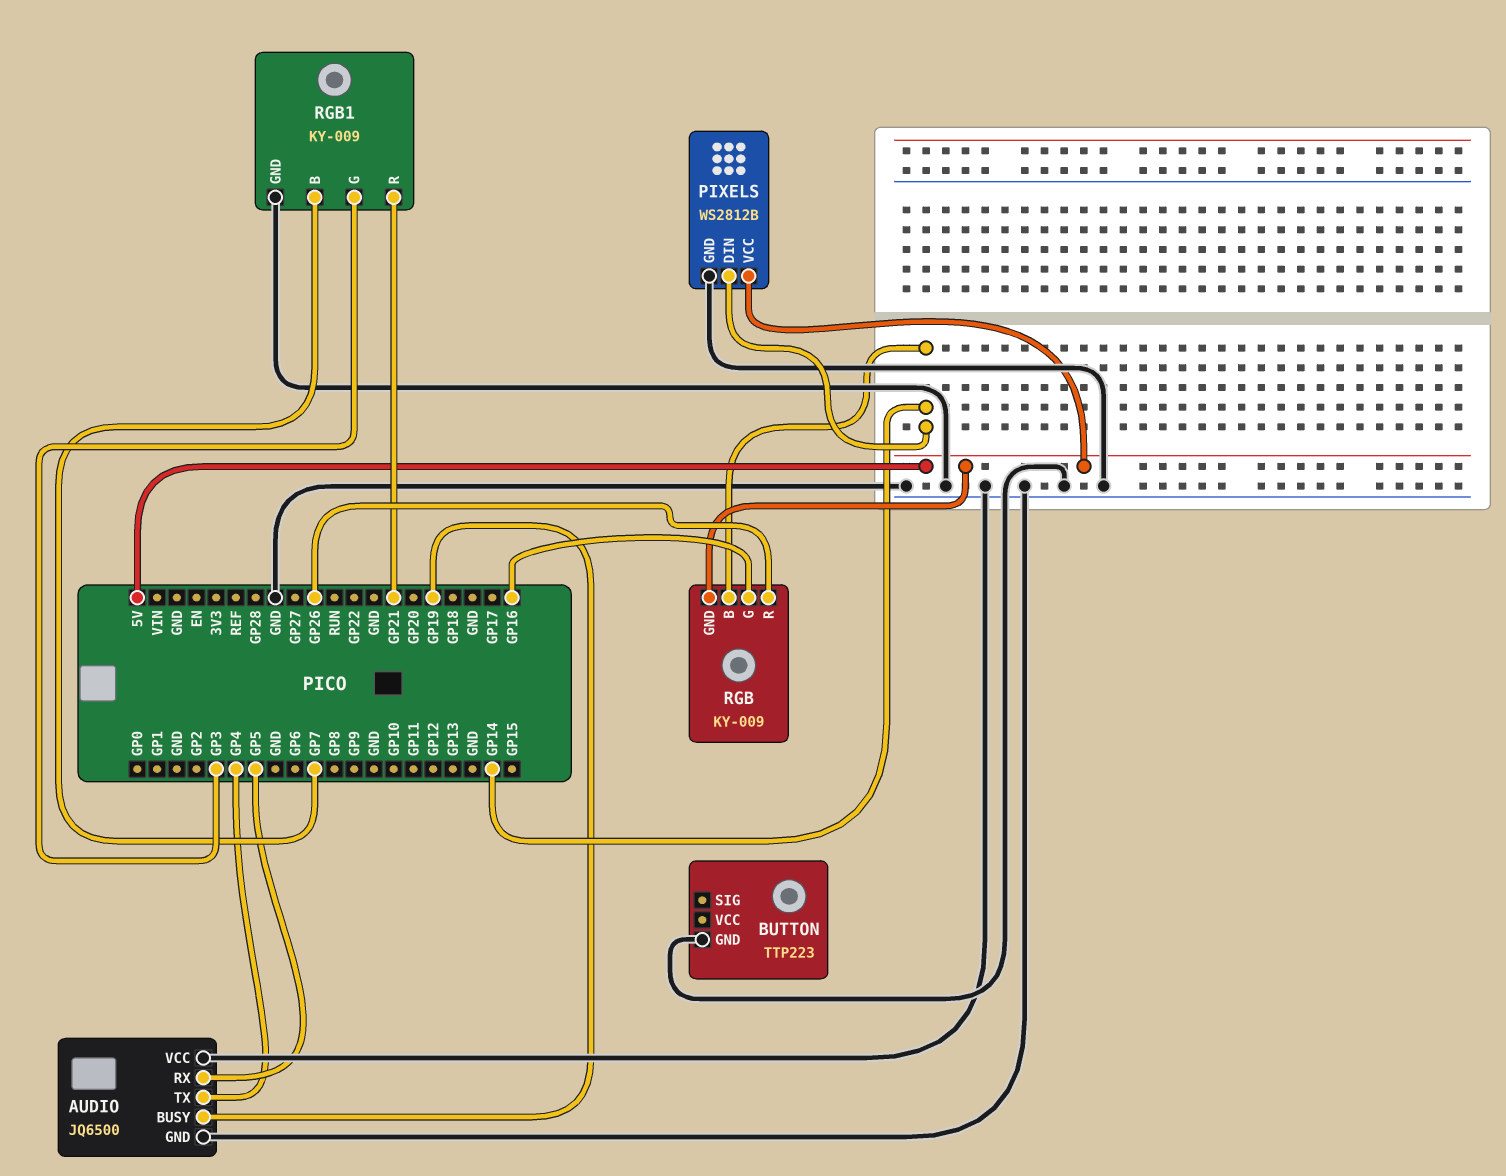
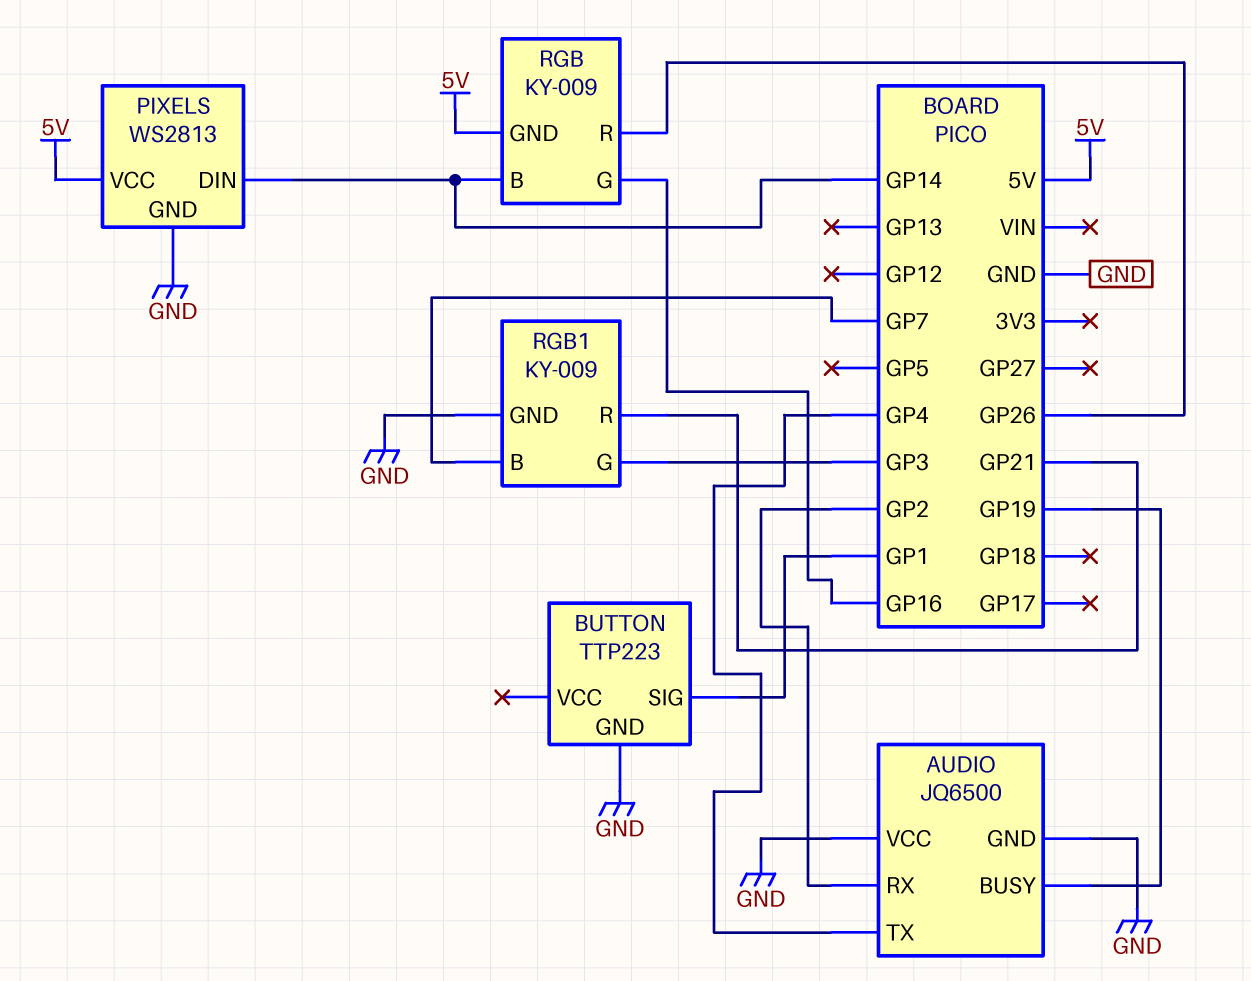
AUDIO pin RX: GP5 -> GP2
BUTTON pin SIG: none -> GP1
PIXELS: WS2812B -> WS2813

